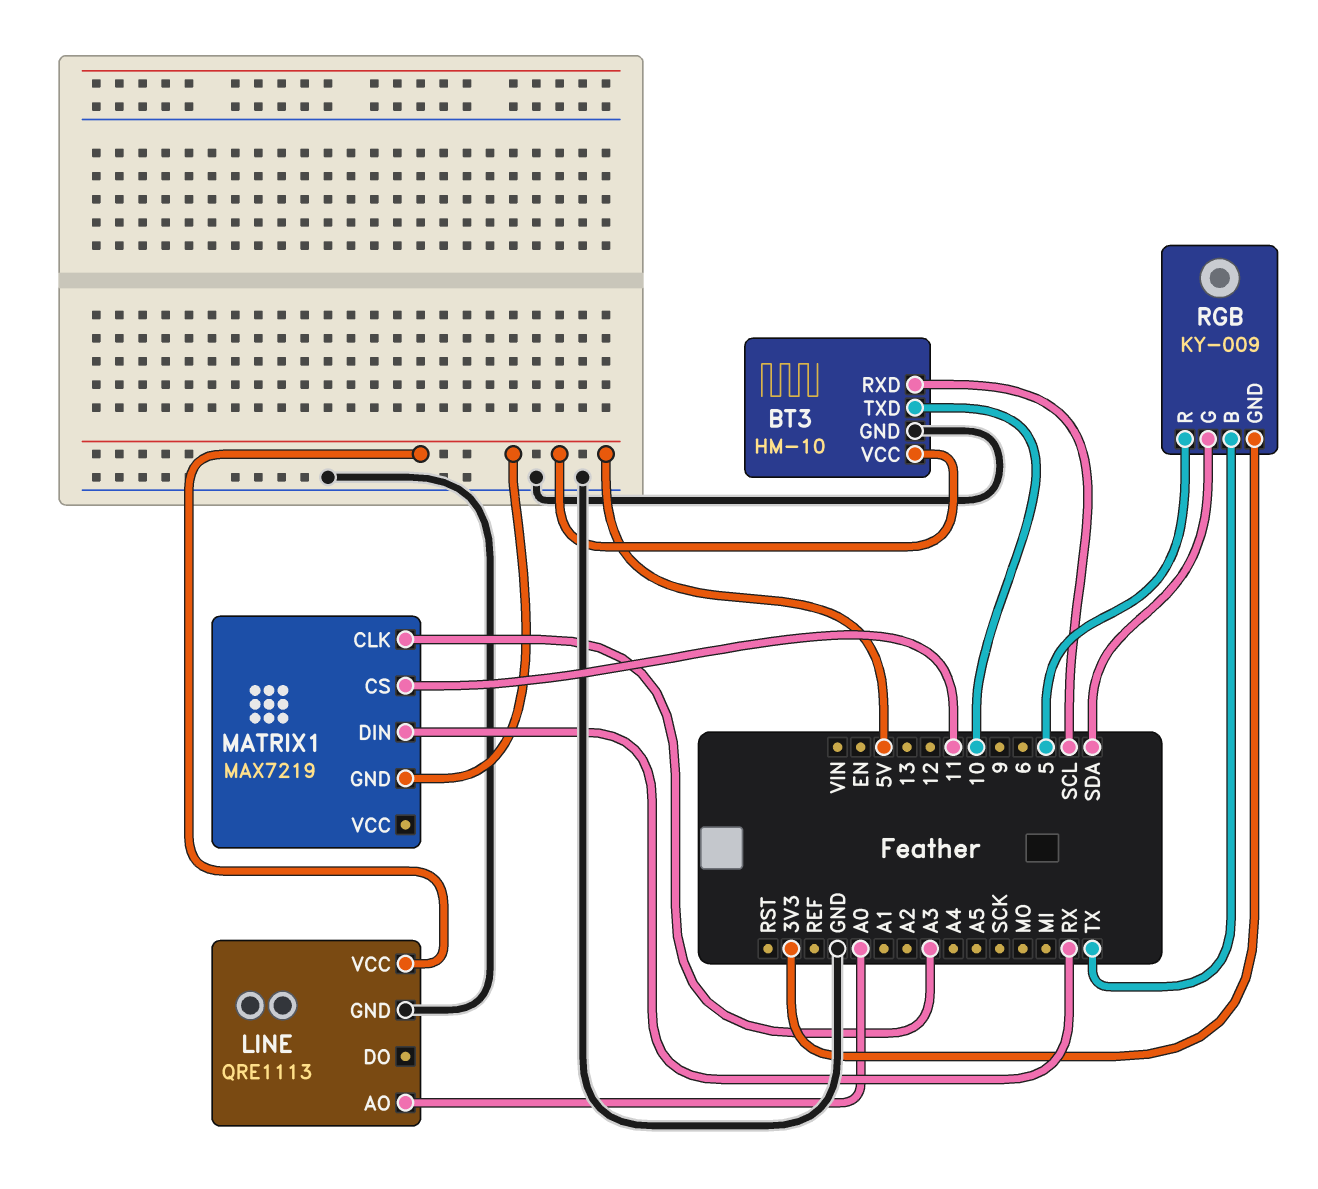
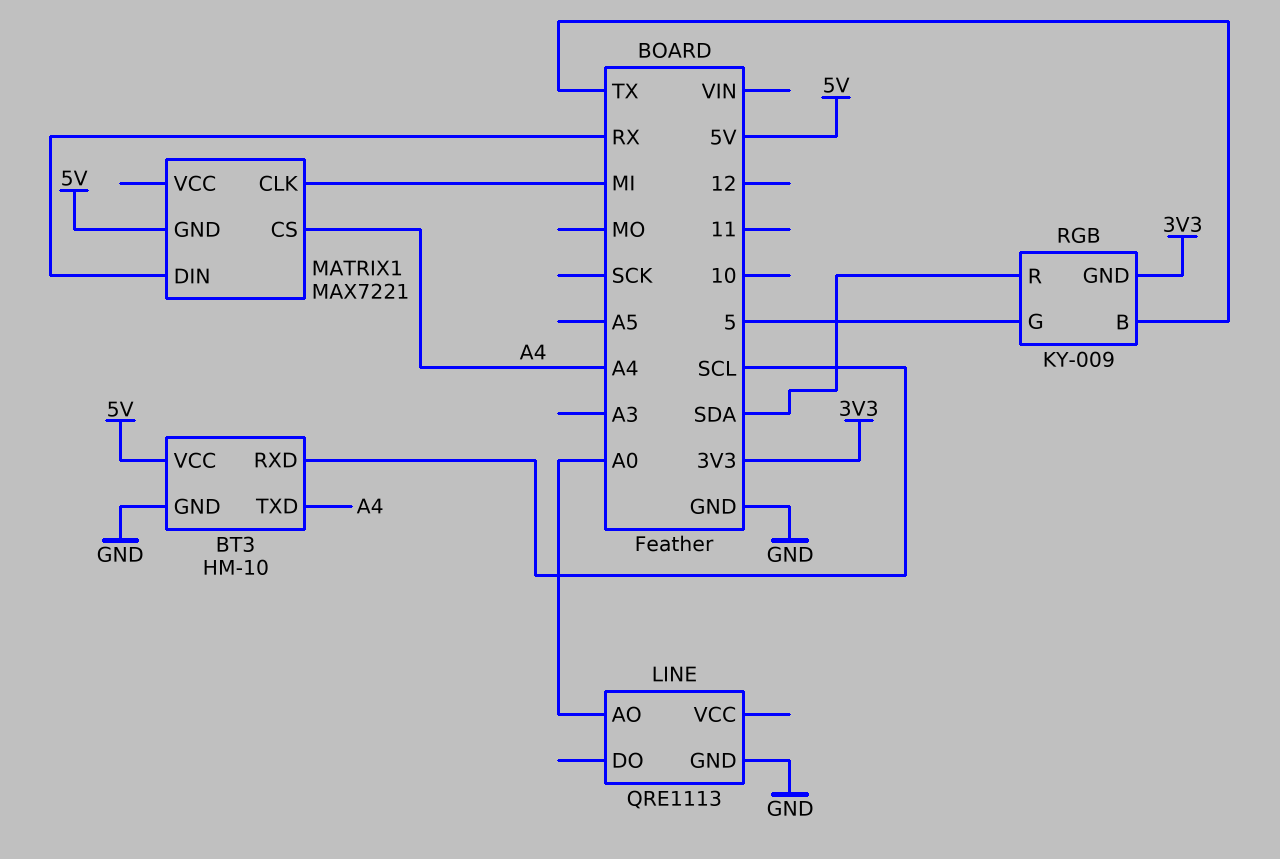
BT3 pin TXD: 10 -> A4
LINE pin VCC: 5V -> none
MATRIX1: MAX7219 -> MAX7221
MATRIX1 pin CLK: A3 -> MI
MATRIX1 pin CS: 11 -> A4
RGB pin G: SDA -> 5
RGB pin R: 5 -> SDA

